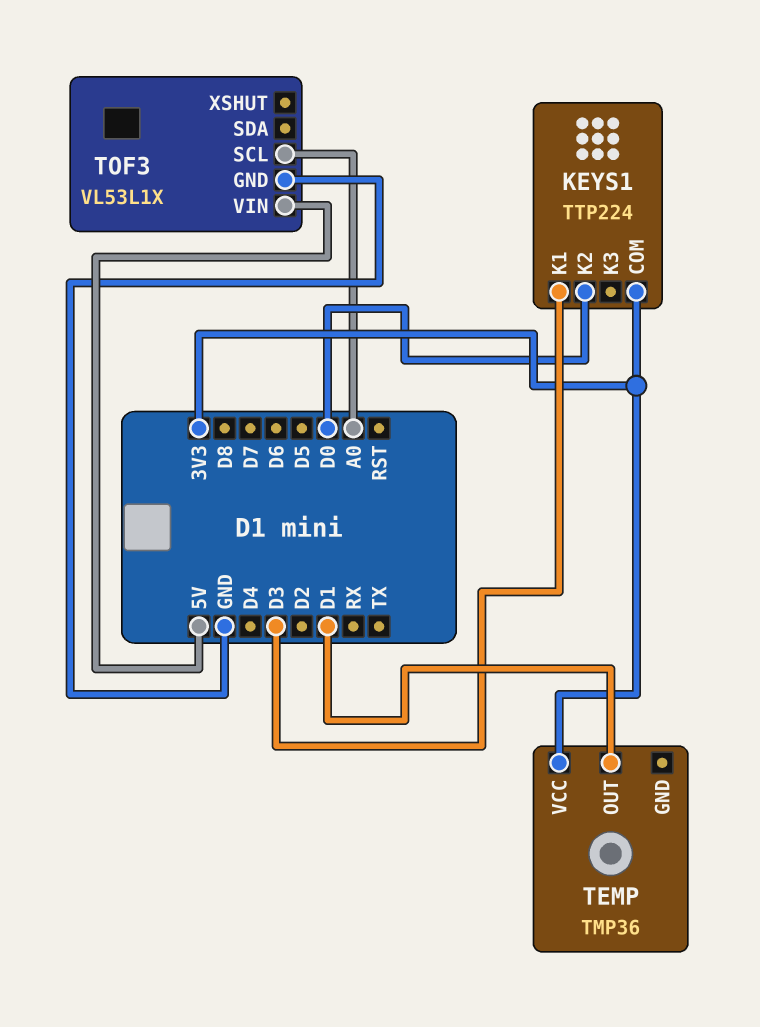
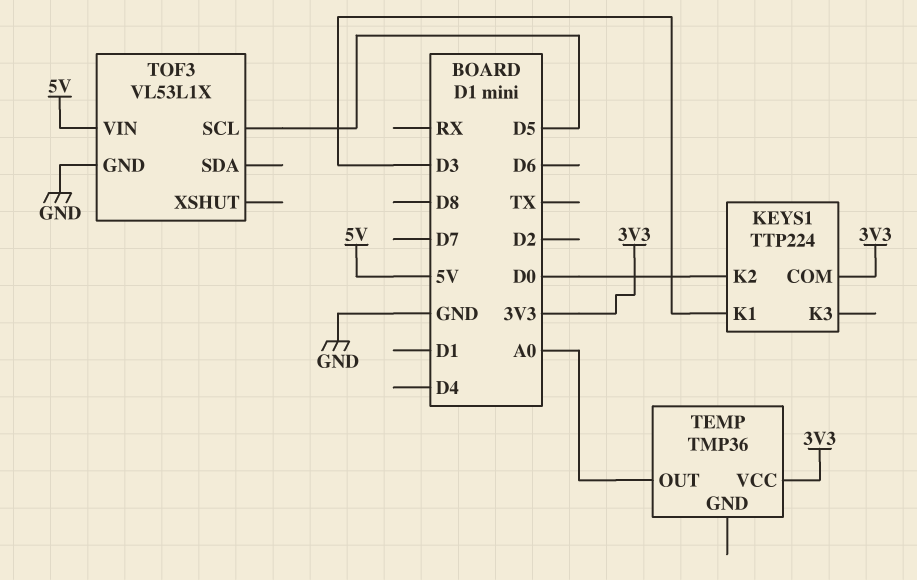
TEMP pin OUT: D1 -> A0
TOF3 pin SCL: A0 -> D5

